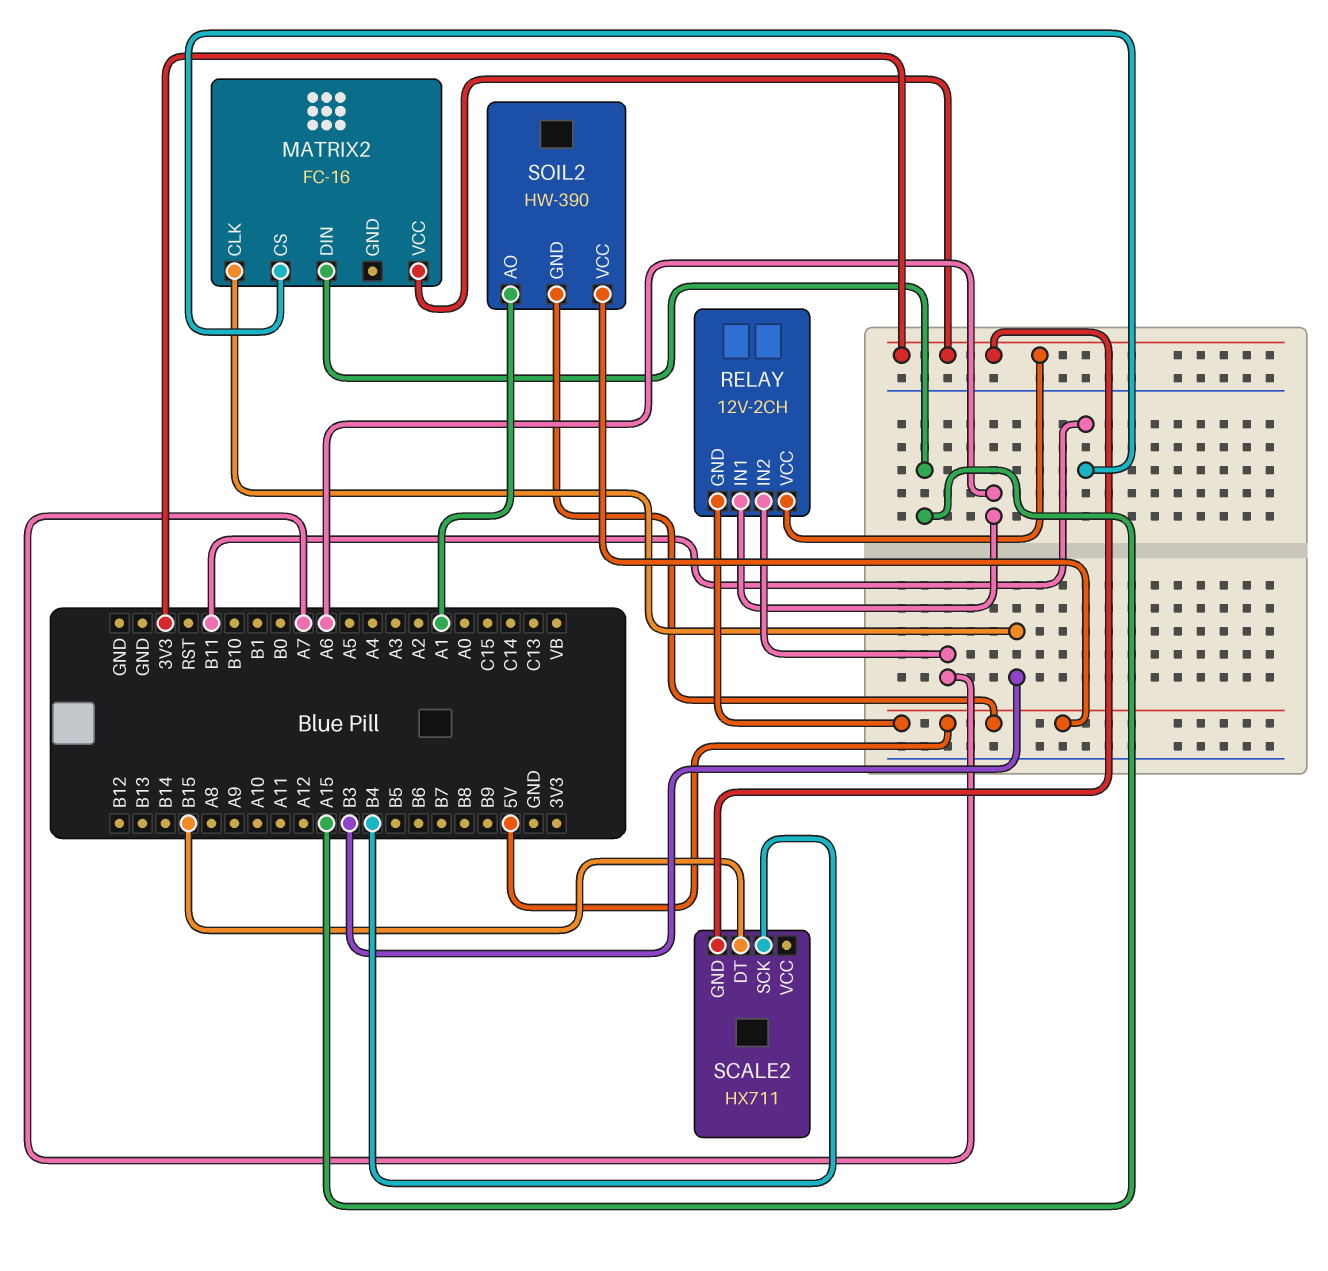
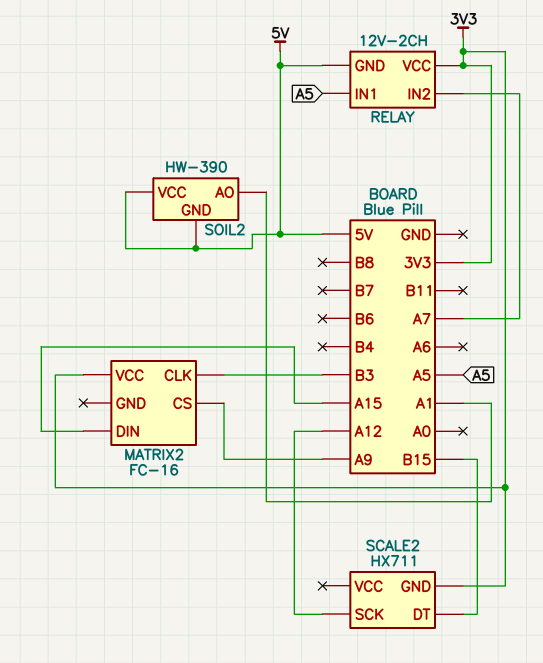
MATRIX2 pin CS: B11 -> A9
RELAY pin IN1: A6 -> A5
SCALE2 pin SCK: B4 -> A12

